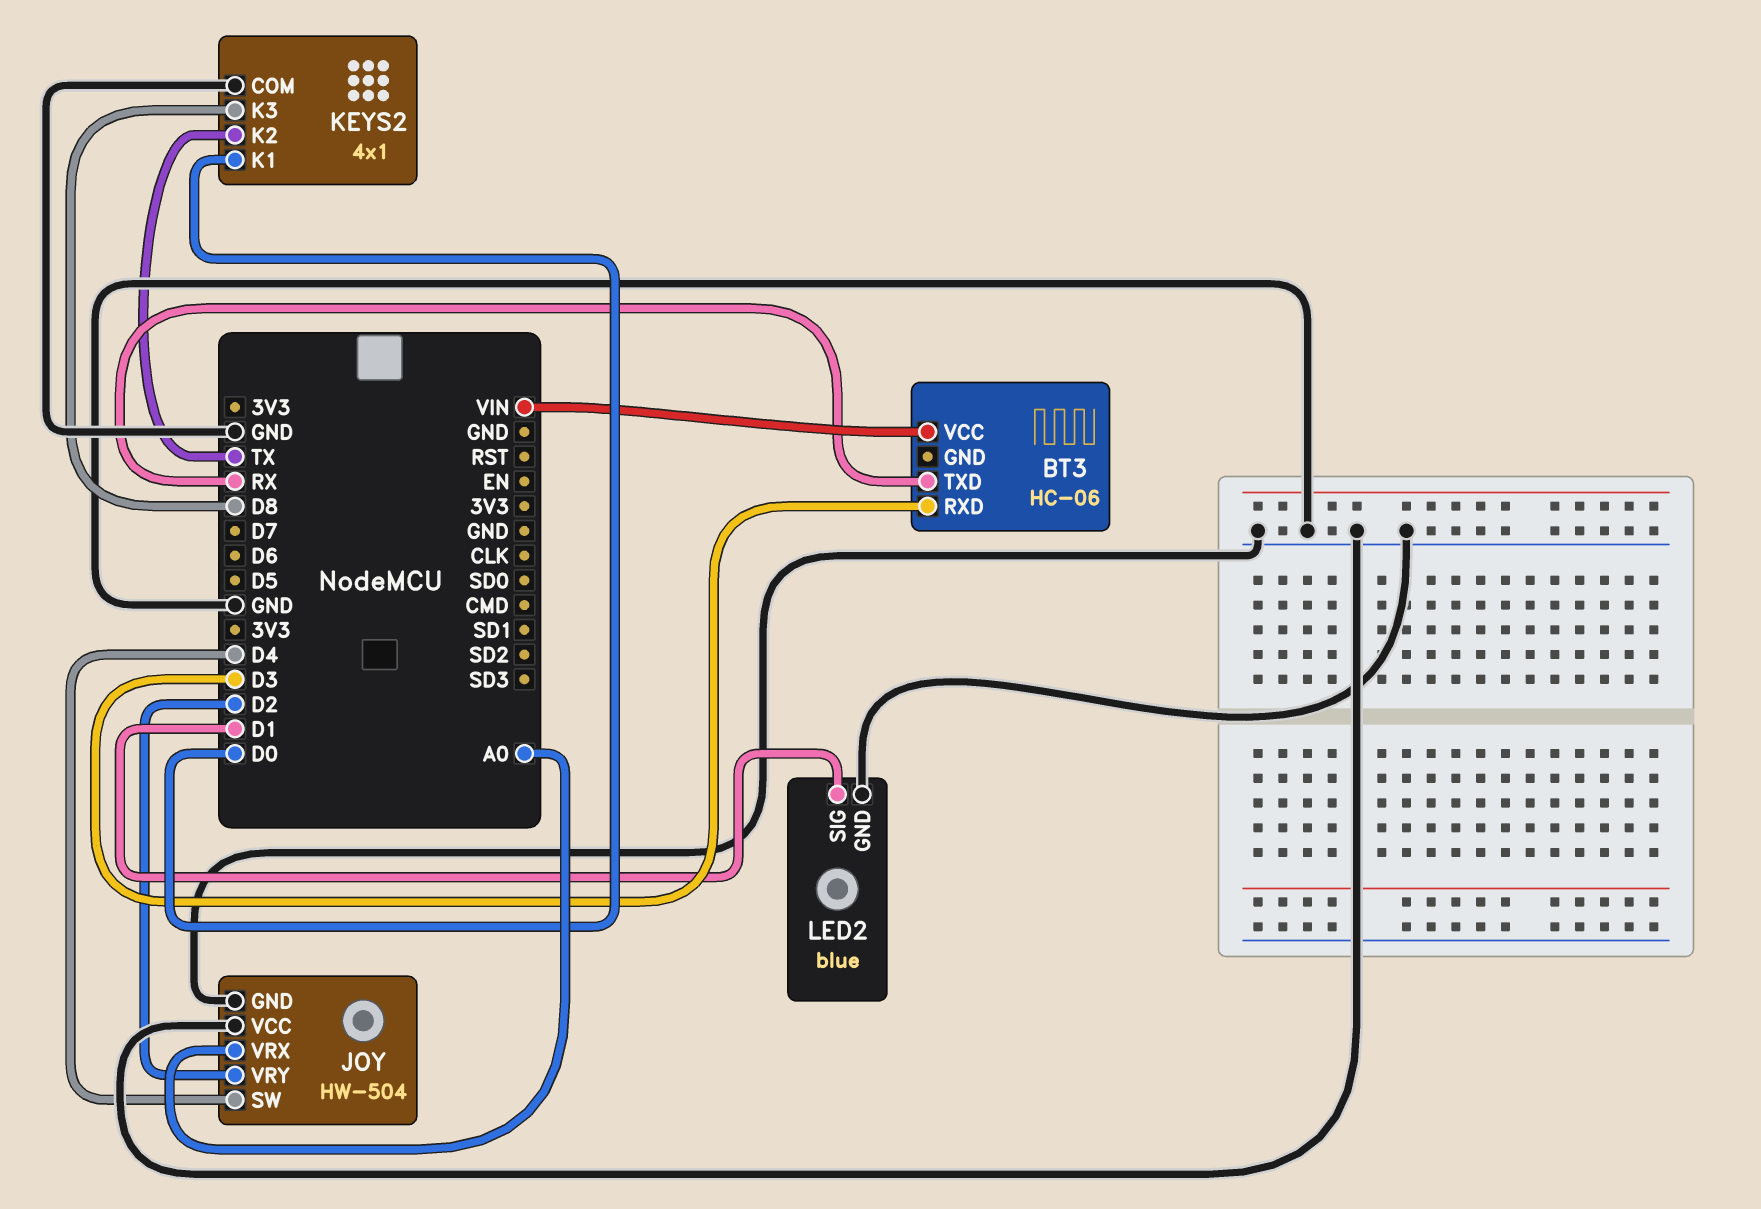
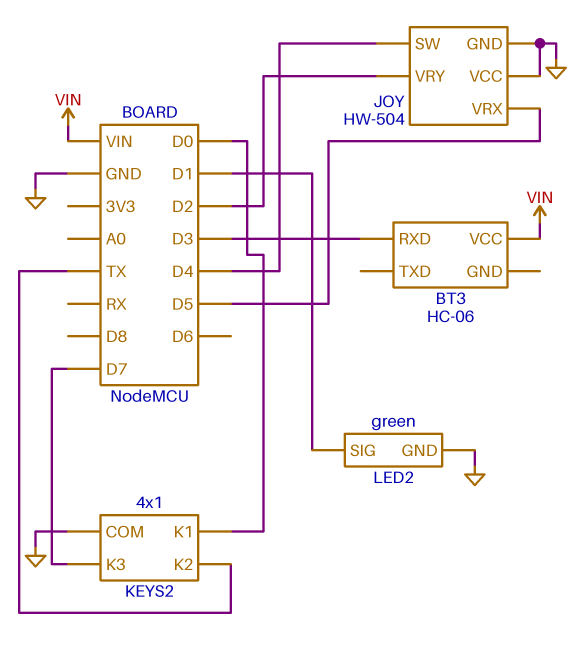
BT3 pin TXD: RX -> none
JOY pin VRX: A0 -> D5
KEYS2 pin K3: D8 -> D7
LED2: blue -> green

